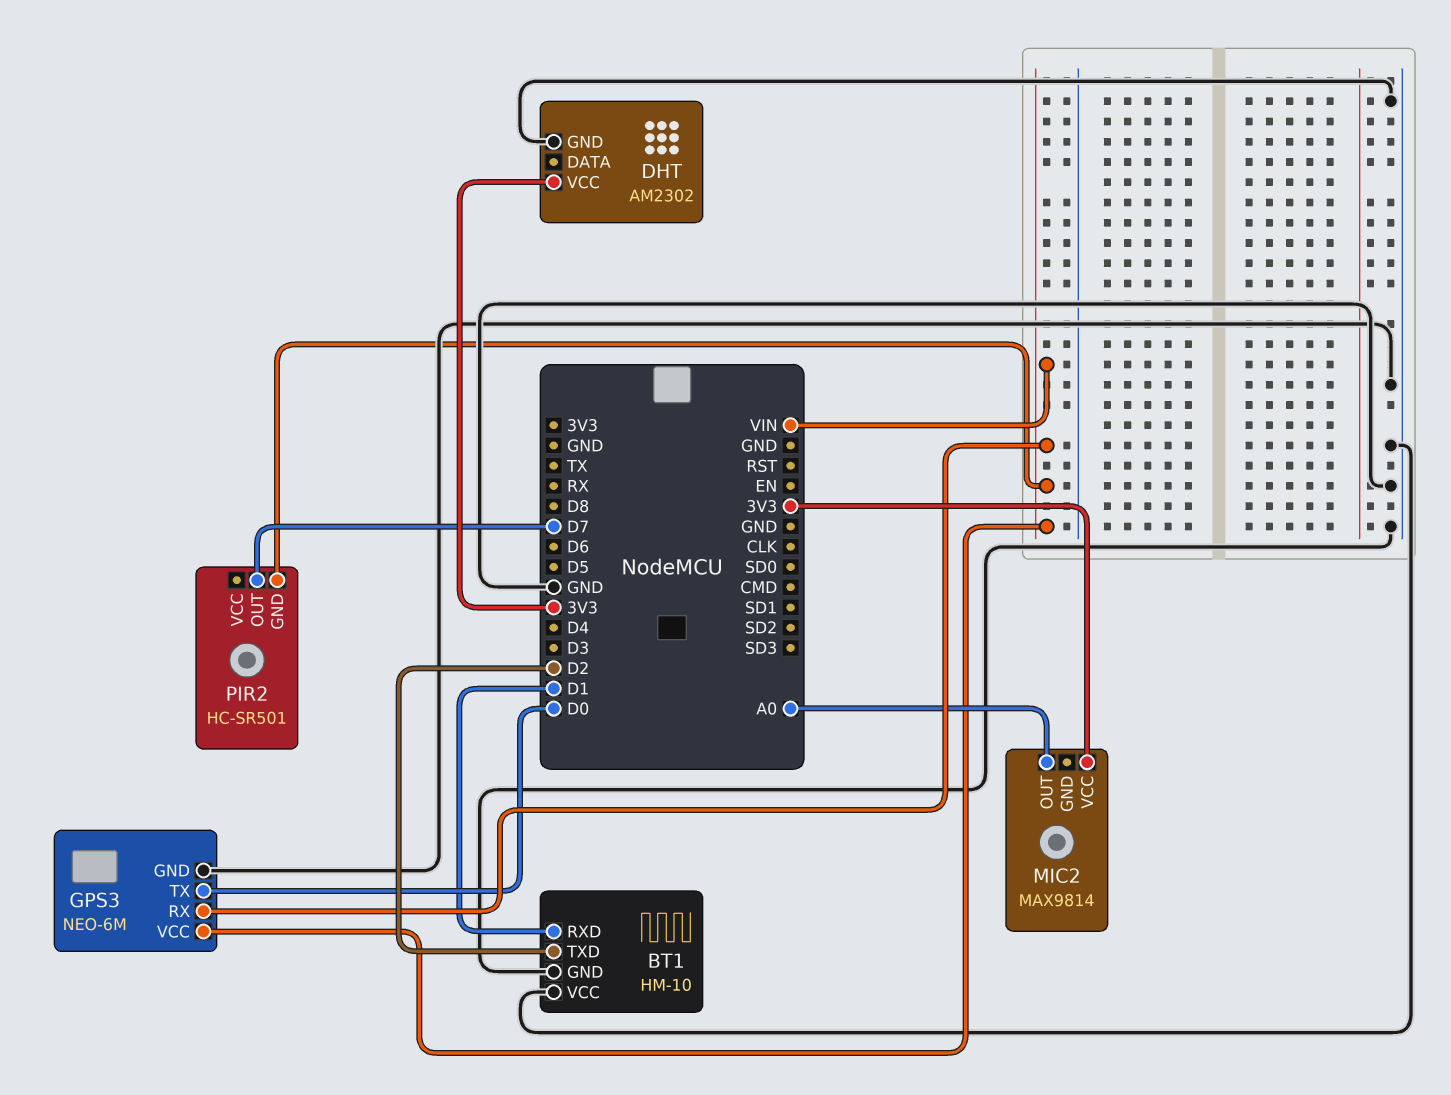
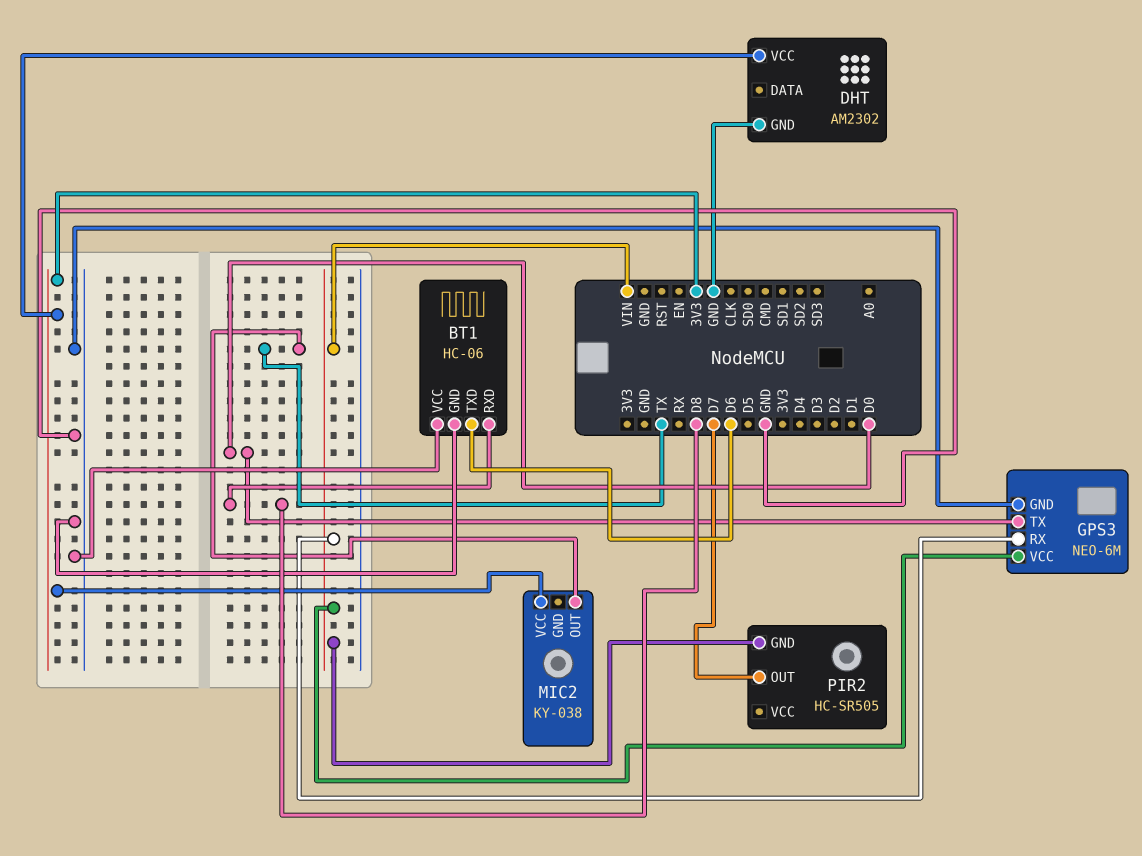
BT1: HM-10 -> HC-06
BT1 pin RXD: D1 -> D8
BT1 pin TXD: D2 -> D6
MIC2: MAX9814 -> KY-038
MIC2 pin OUT: A0 -> TX
PIR2: HC-SR501 -> HC-SR505

